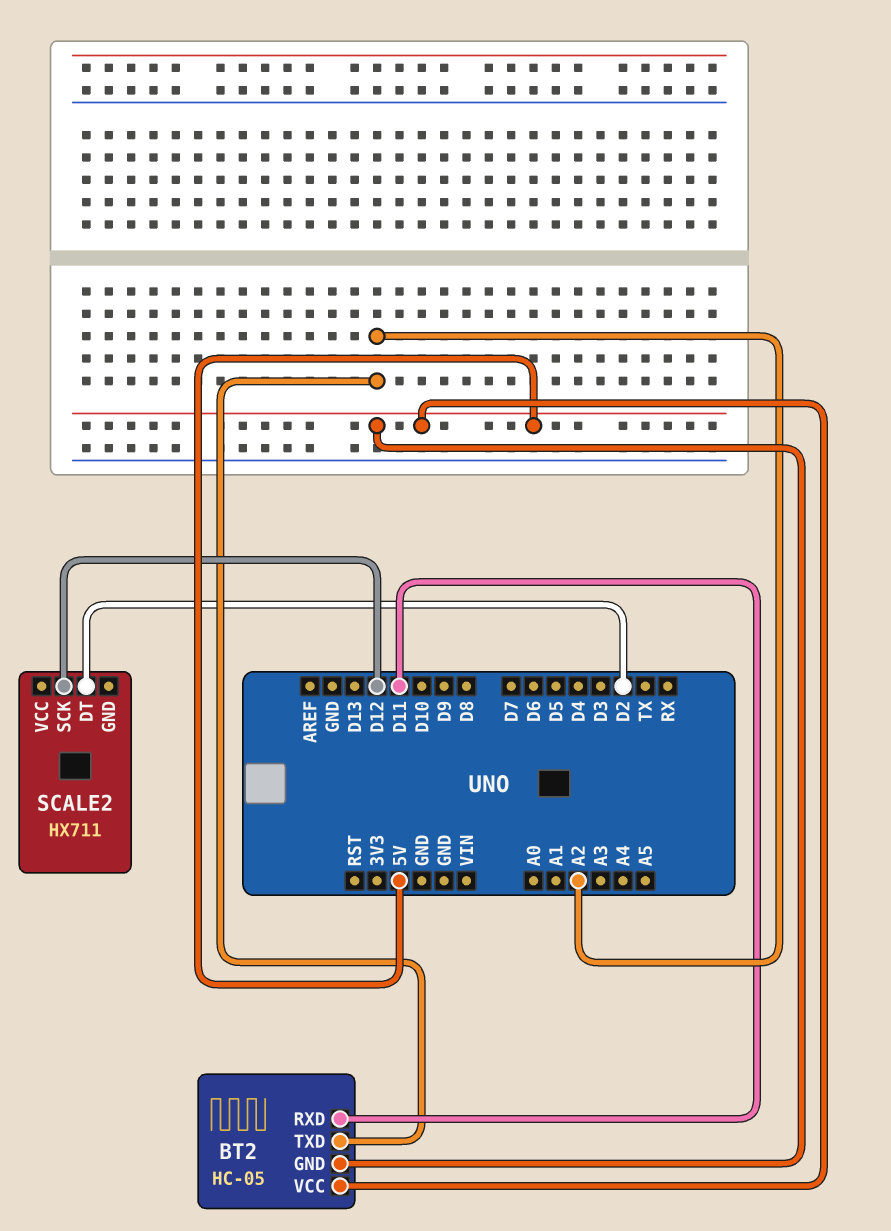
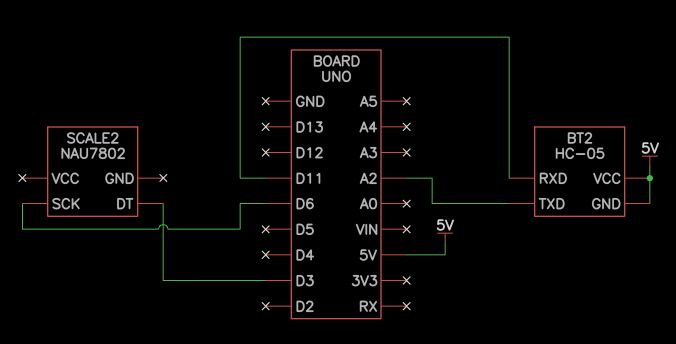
SCALE2: HX711 -> NAU7802
SCALE2 pin DT: D2 -> D3
SCALE2 pin SCK: D12 -> D6

